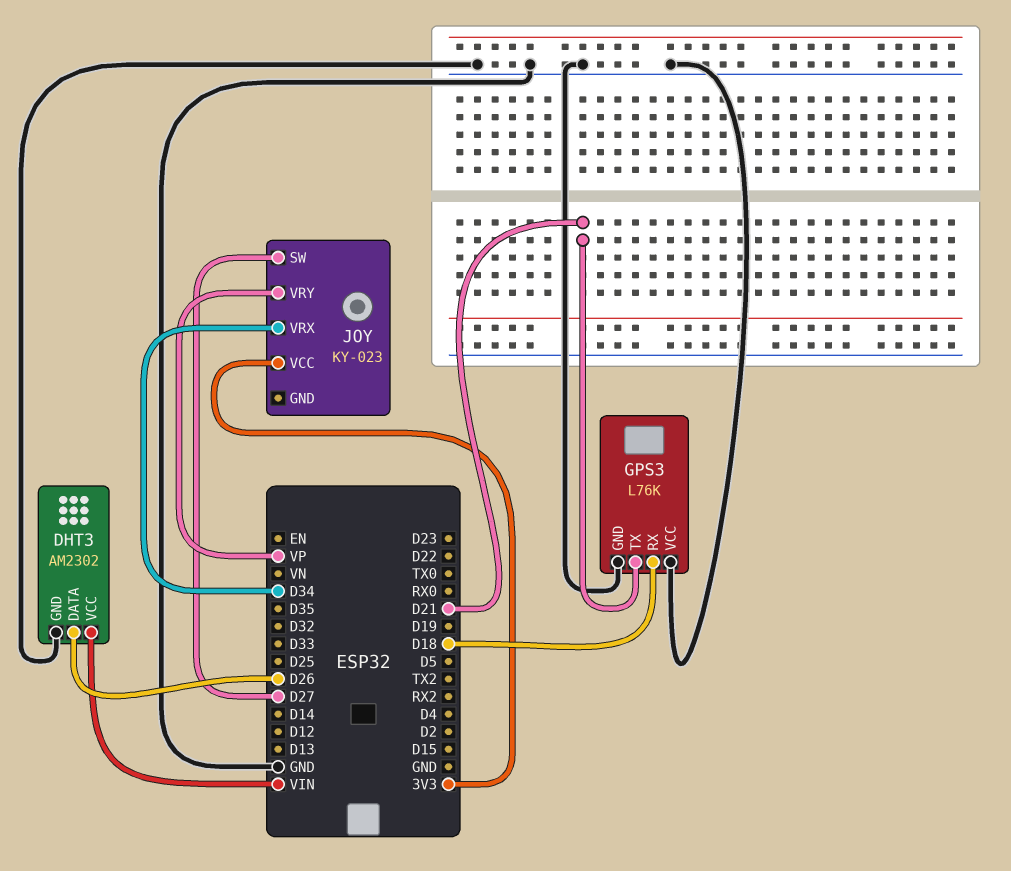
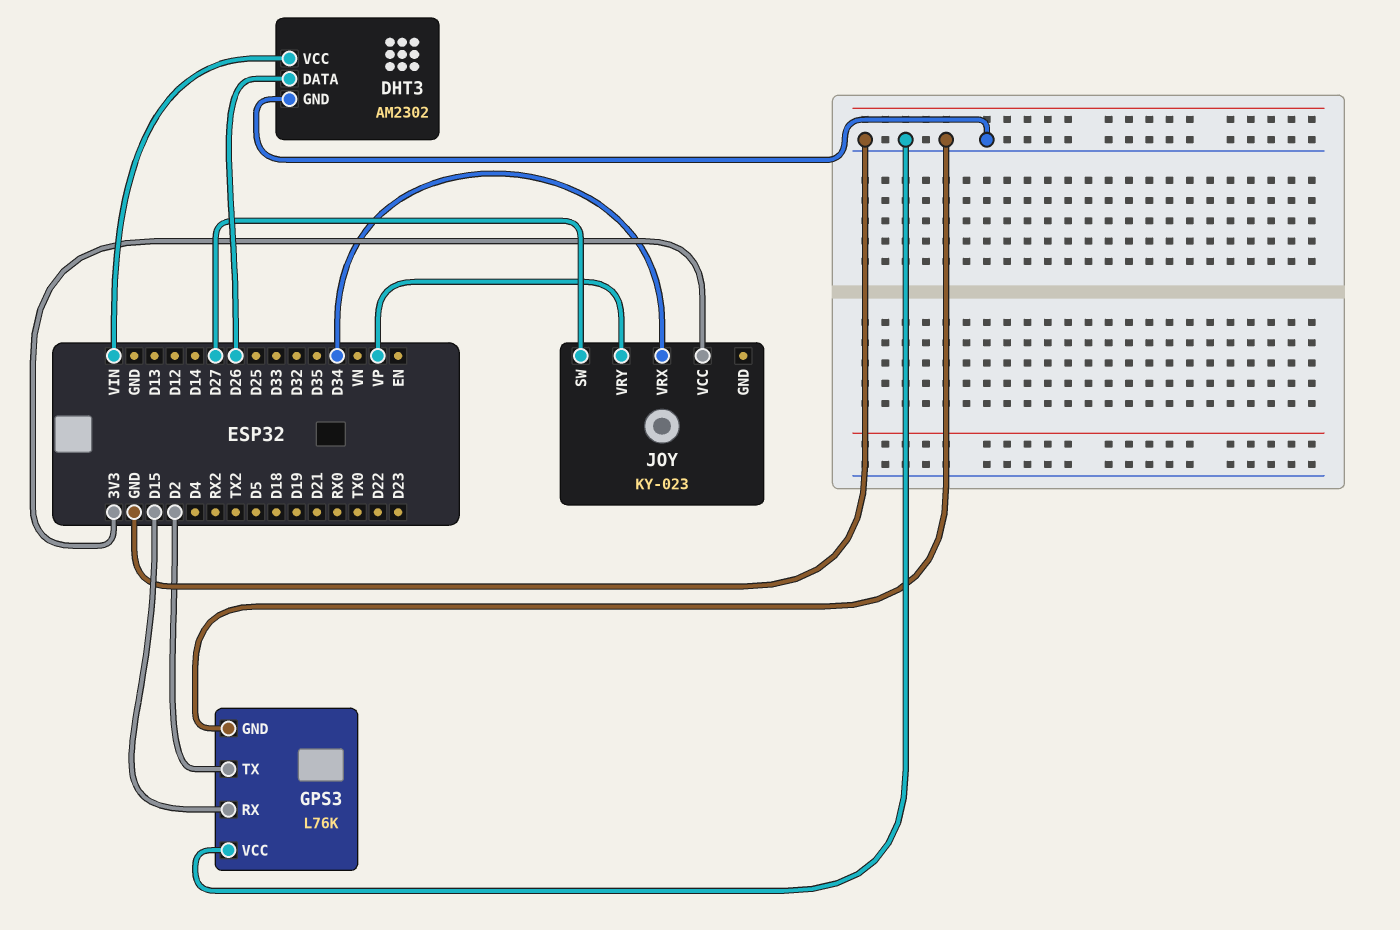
GPS3 pin RX: D18 -> D15
GPS3 pin TX: D21 -> D2

